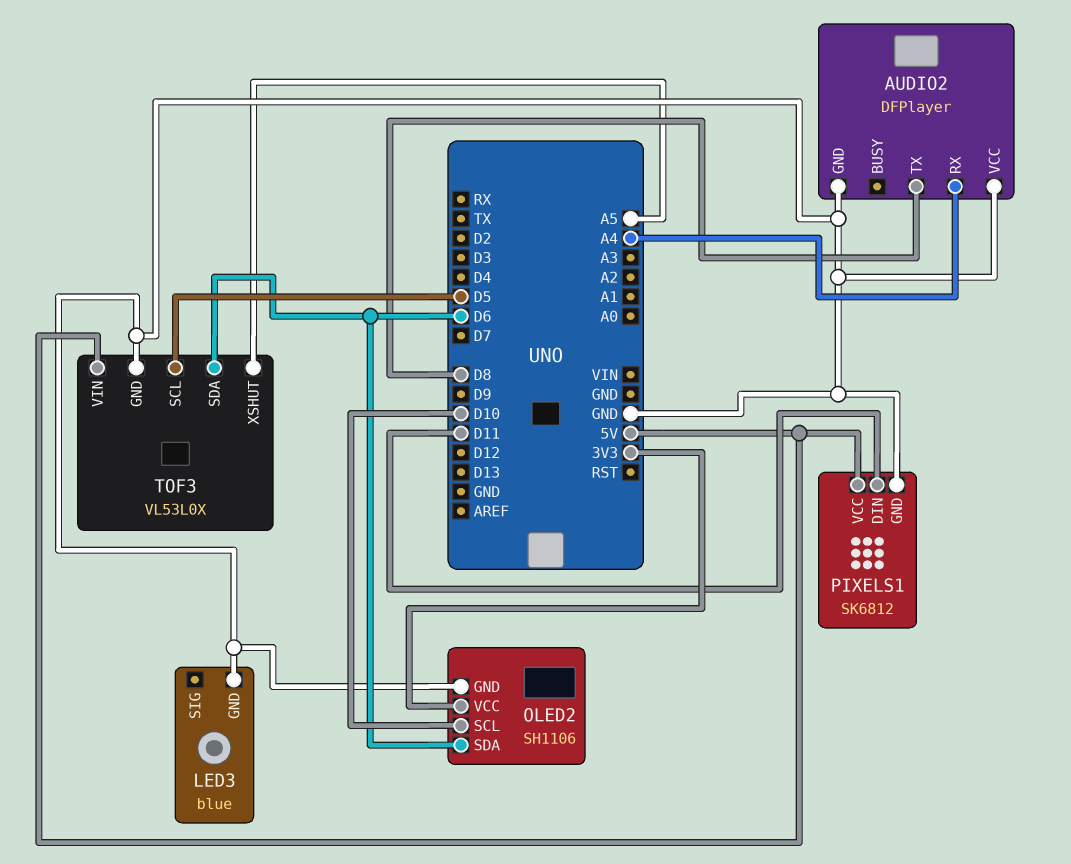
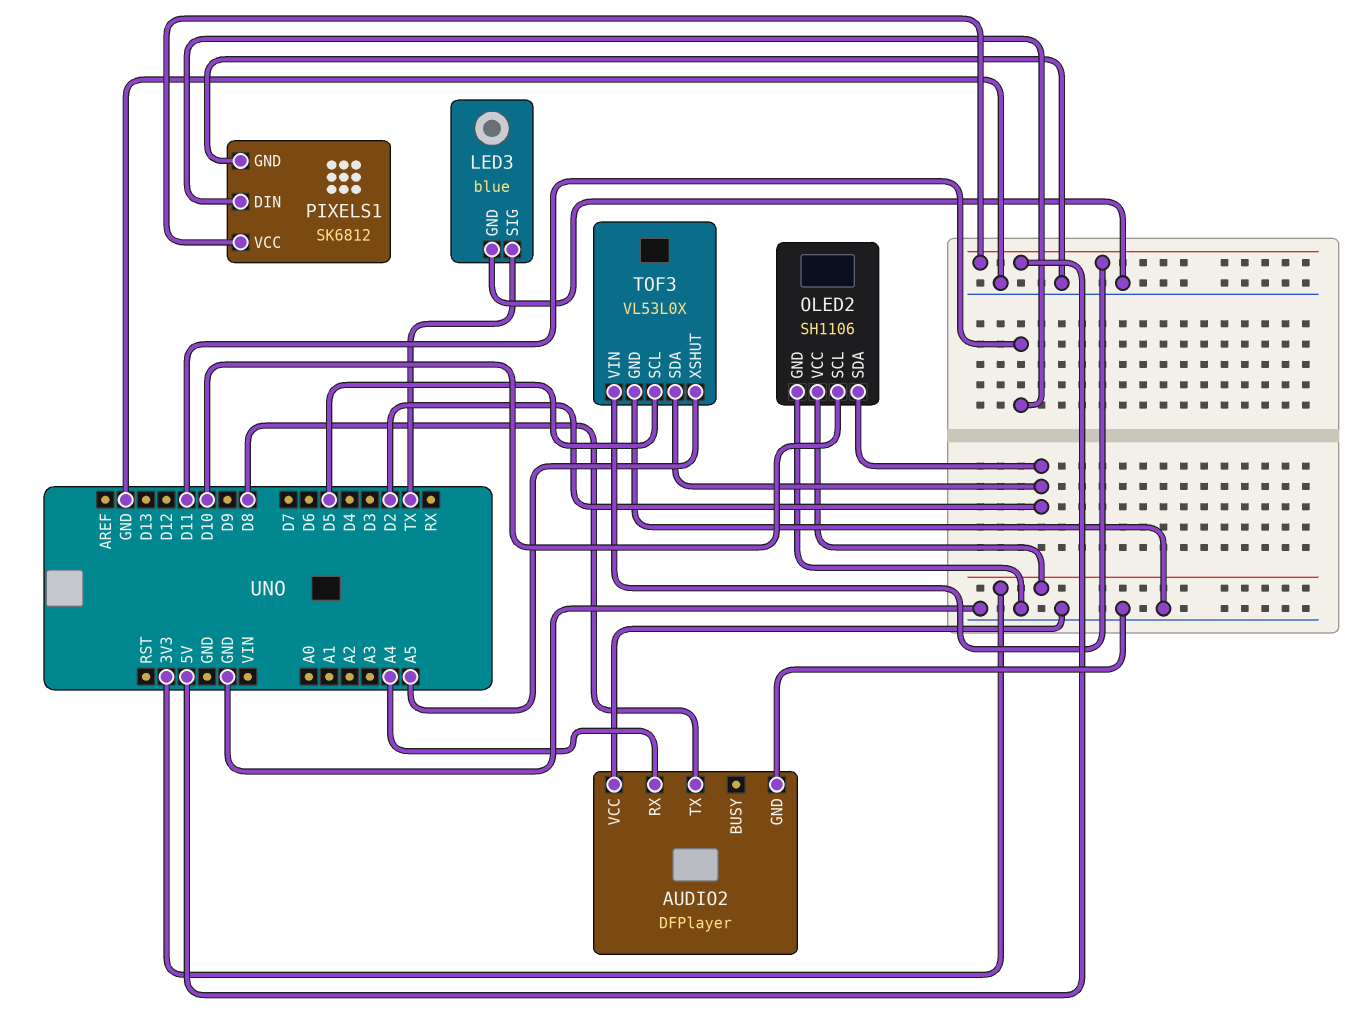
LED3 pin SIG: none -> TX
OLED2 pin SDA: D6 -> D2
TOF3 pin SDA: D6 -> D2

